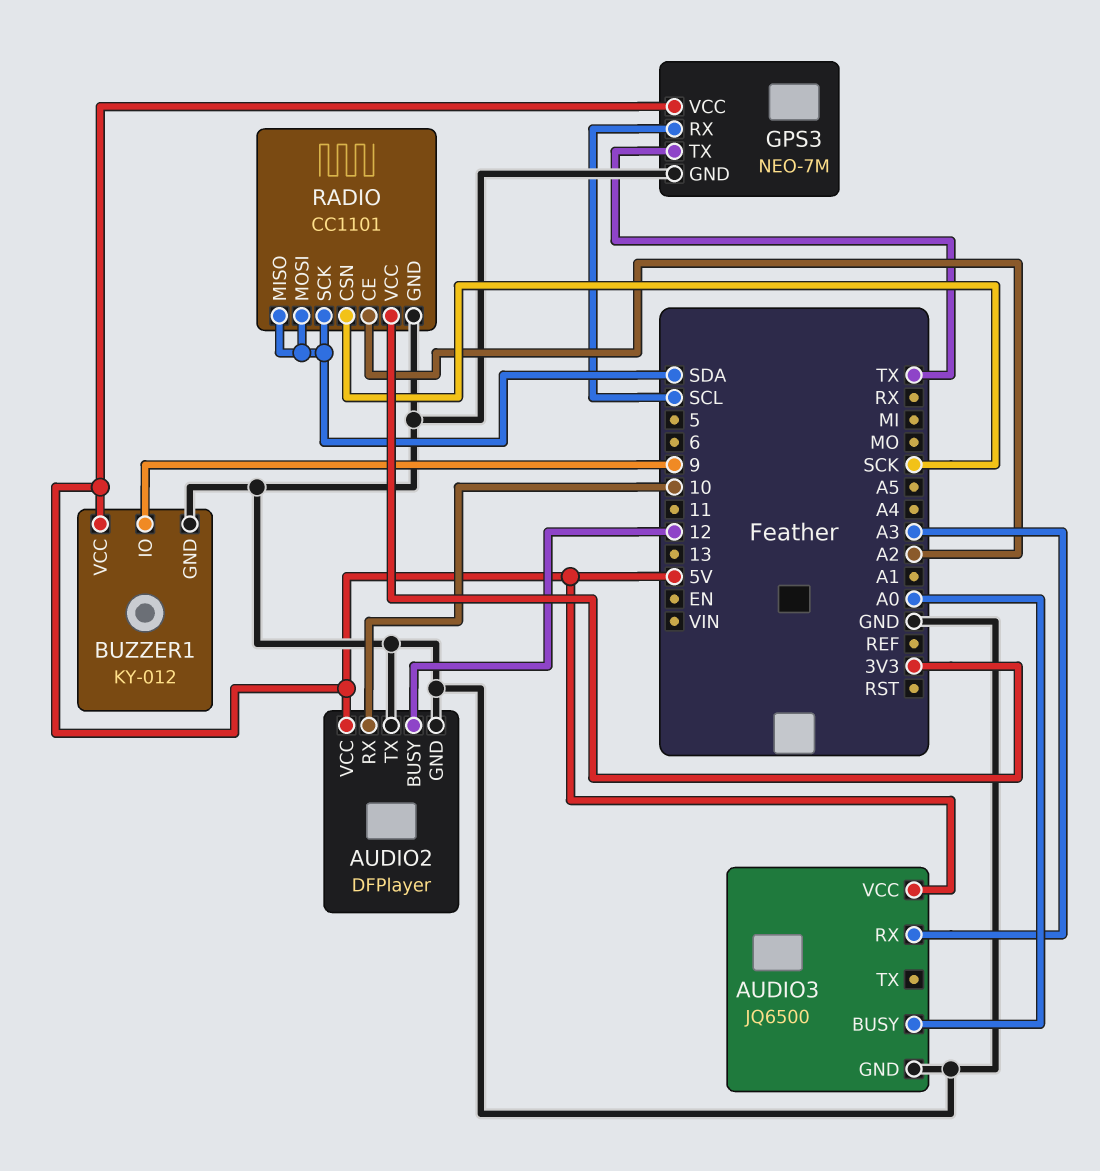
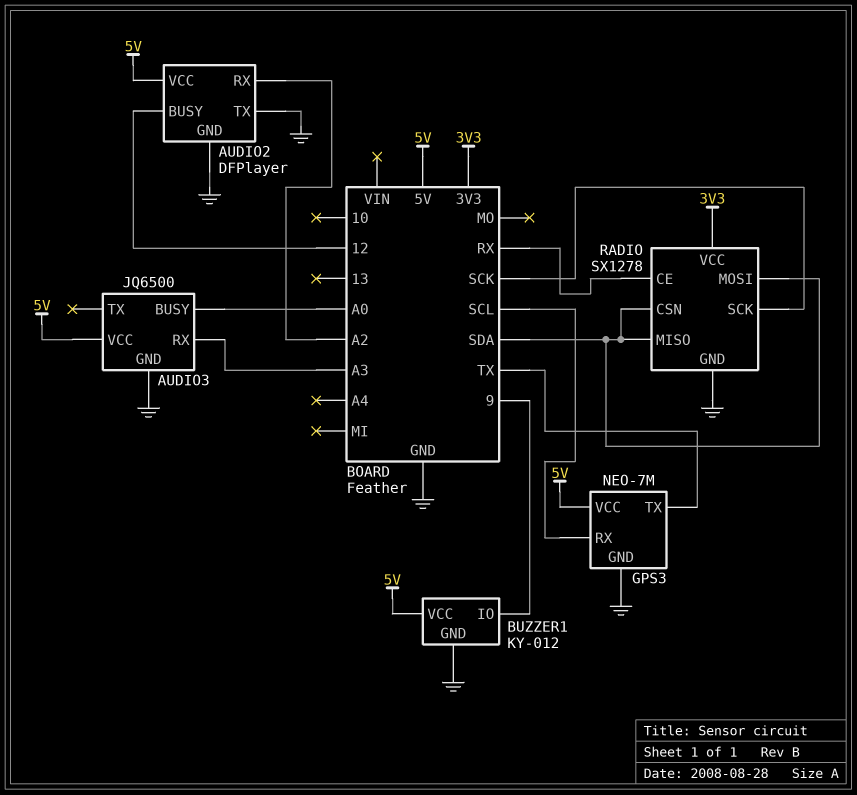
AUDIO2 pin RX: 10 -> A2
RADIO: CC1101 -> SX1278
RADIO pin CE: A2 -> RX
RADIO pin CSN: SCK -> SDA
RADIO pin SCK: SDA -> SCK

